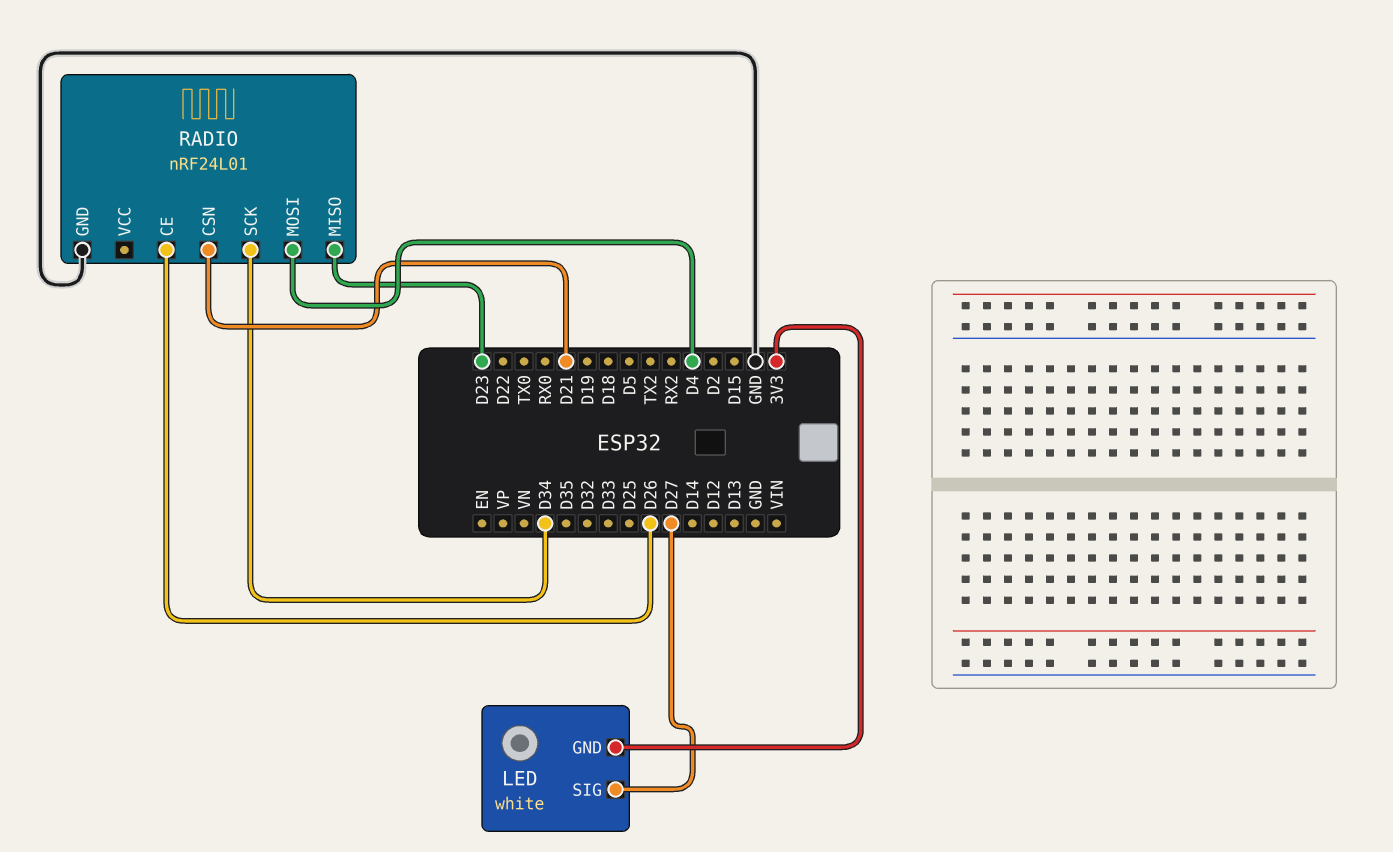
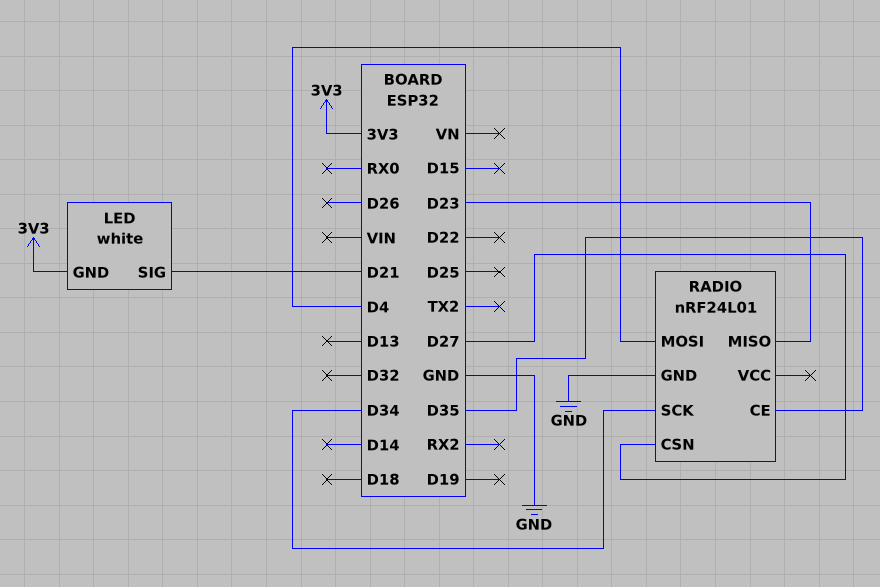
LED pin SIG: D27 -> D21
RADIO pin CE: D26 -> D35
RADIO pin CSN: D21 -> D27

